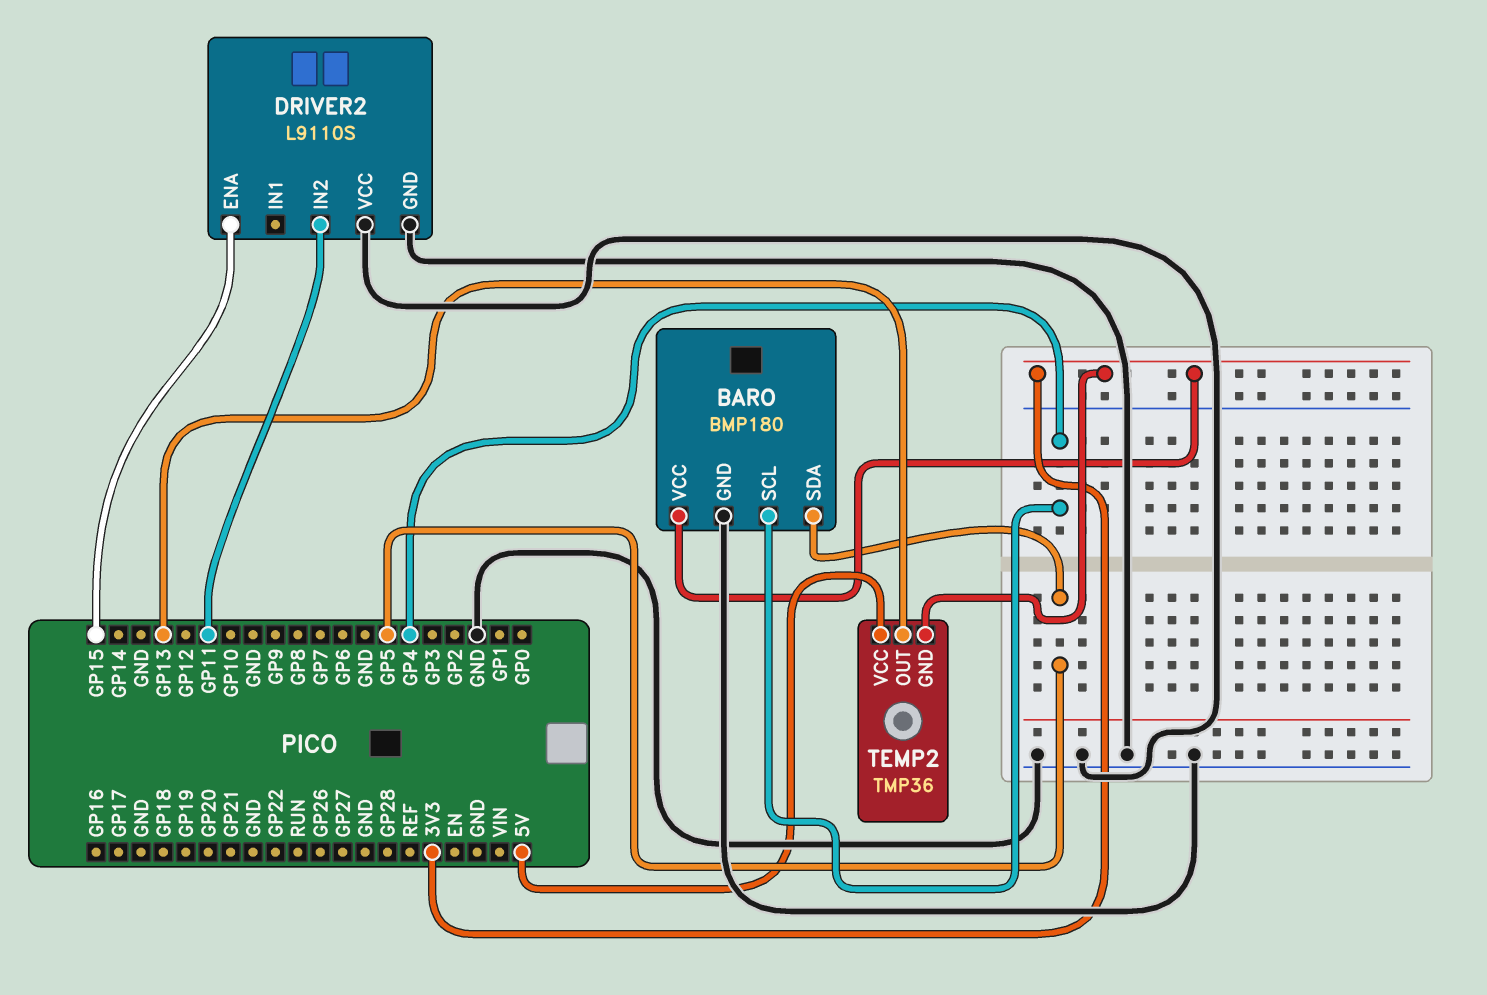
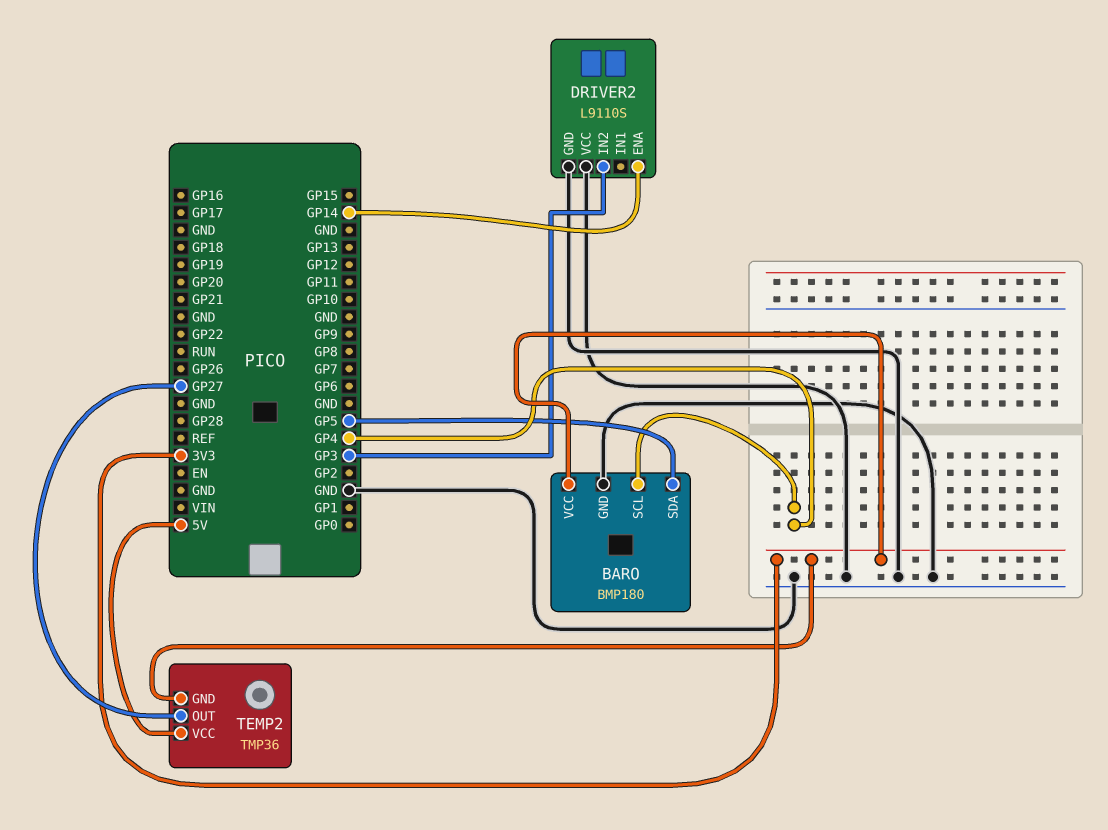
DRIVER2 pin ENA: GP15 -> GP14
DRIVER2 pin IN2: GP11 -> GP3
TEMP2 pin OUT: GP13 -> GP27

